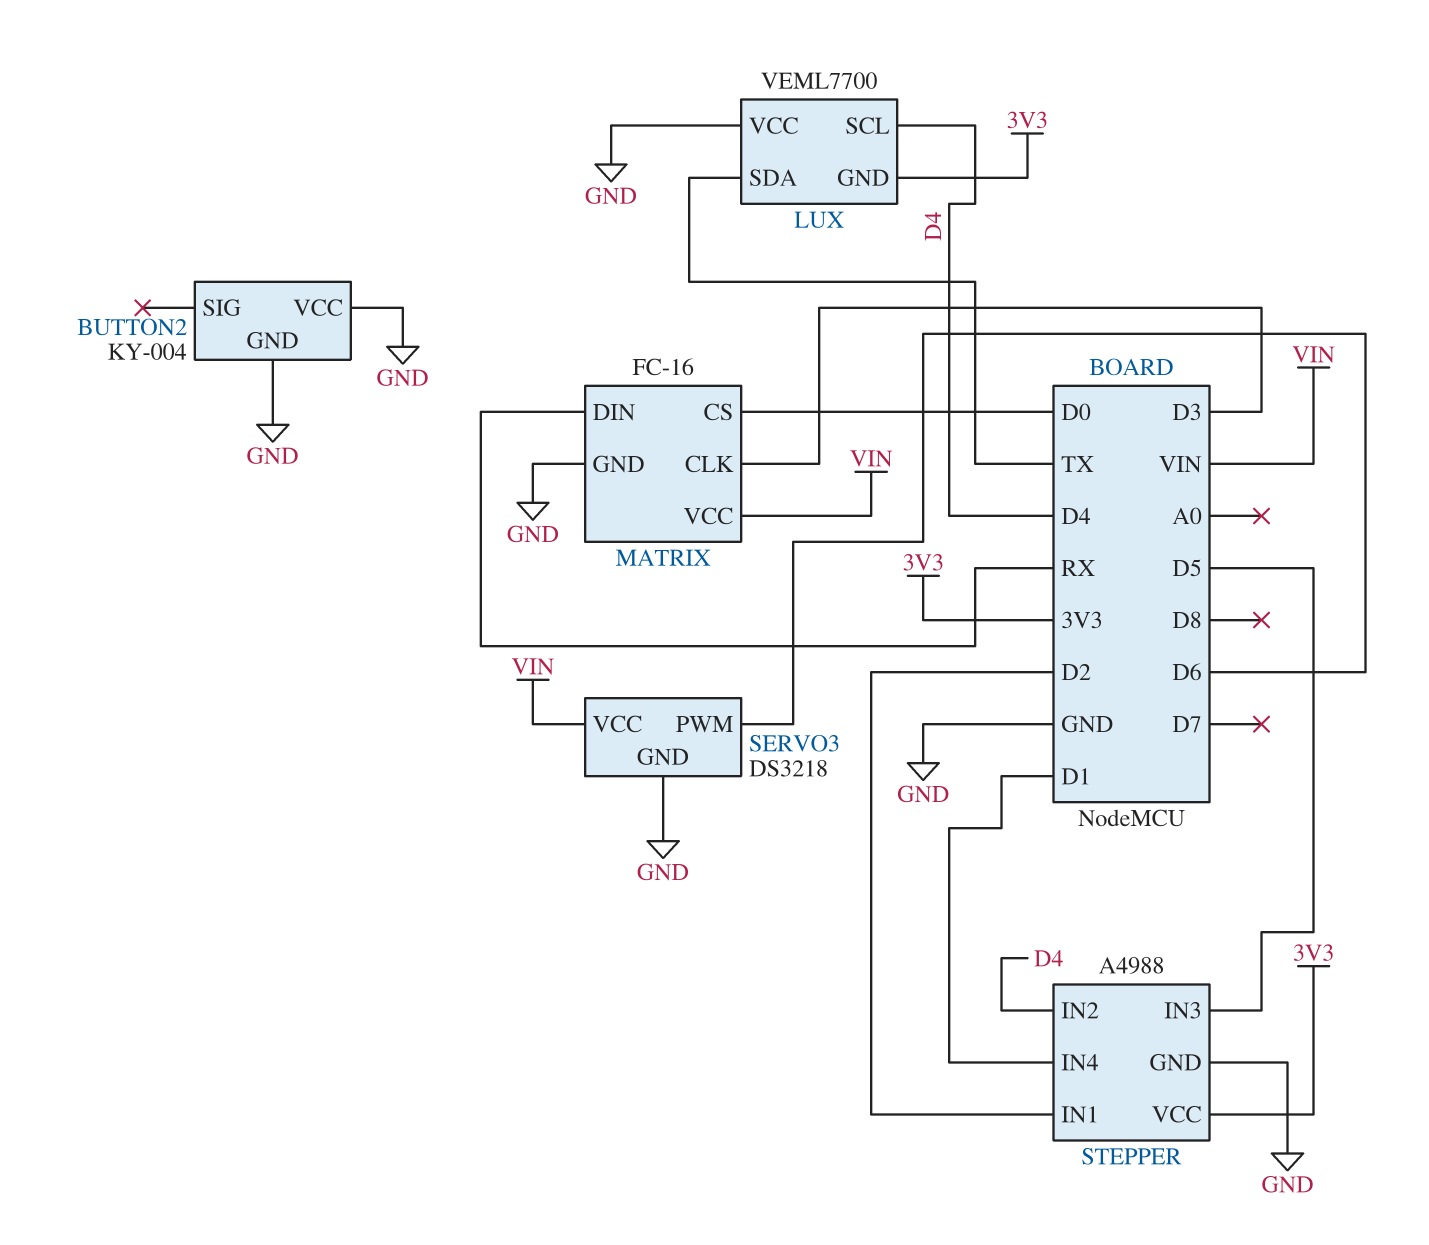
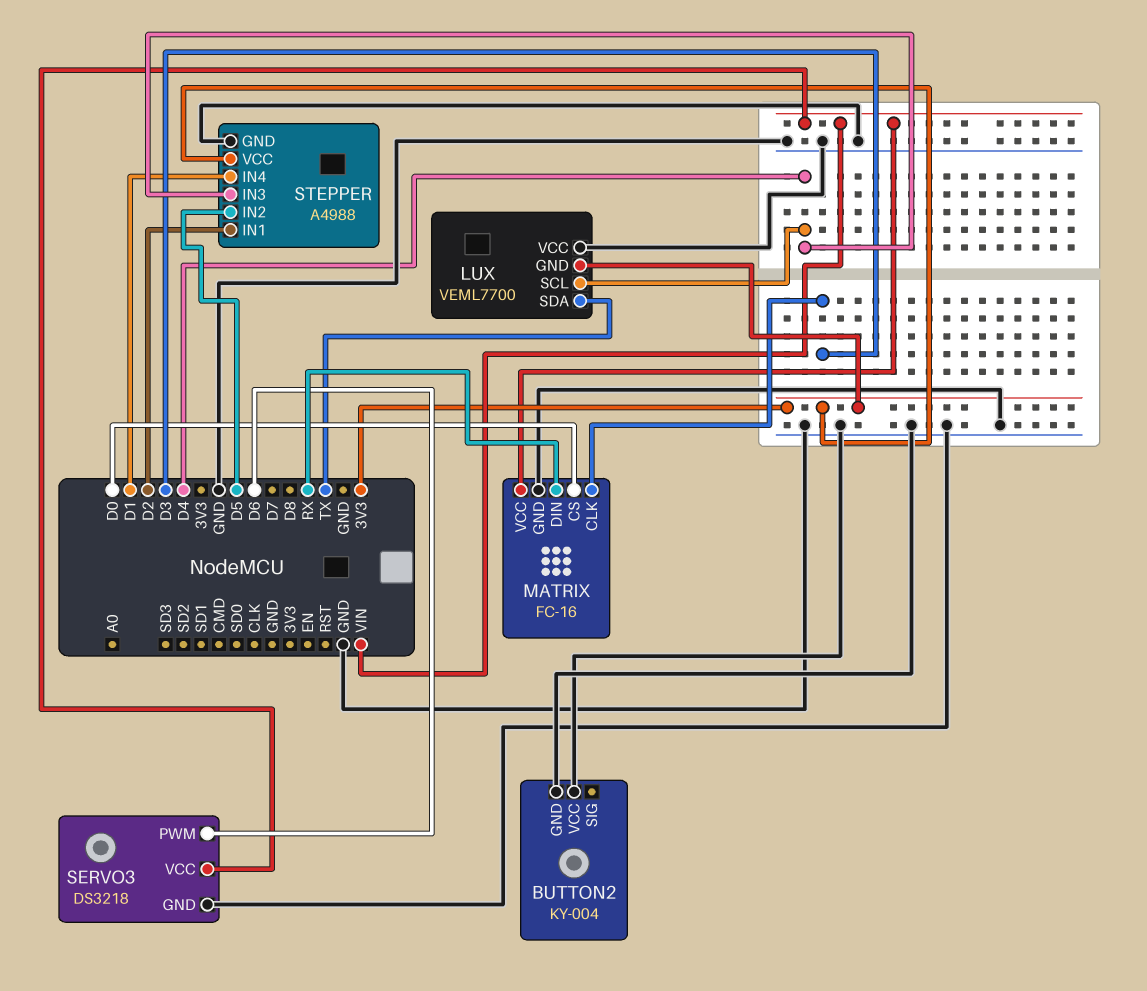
STEPPER pin IN2: D4 -> D5
STEPPER pin IN3: D5 -> D4

